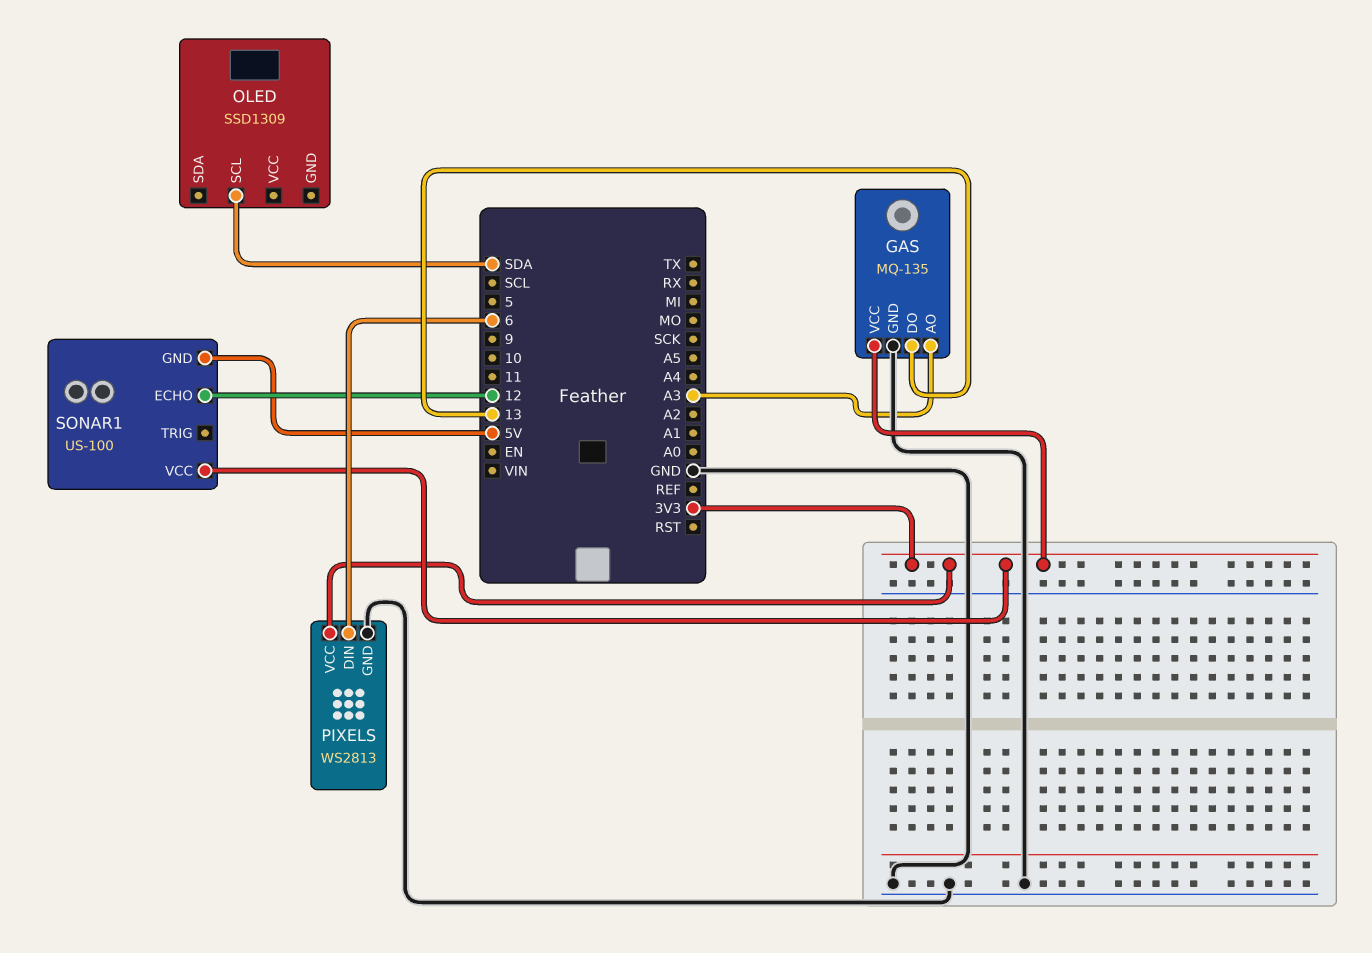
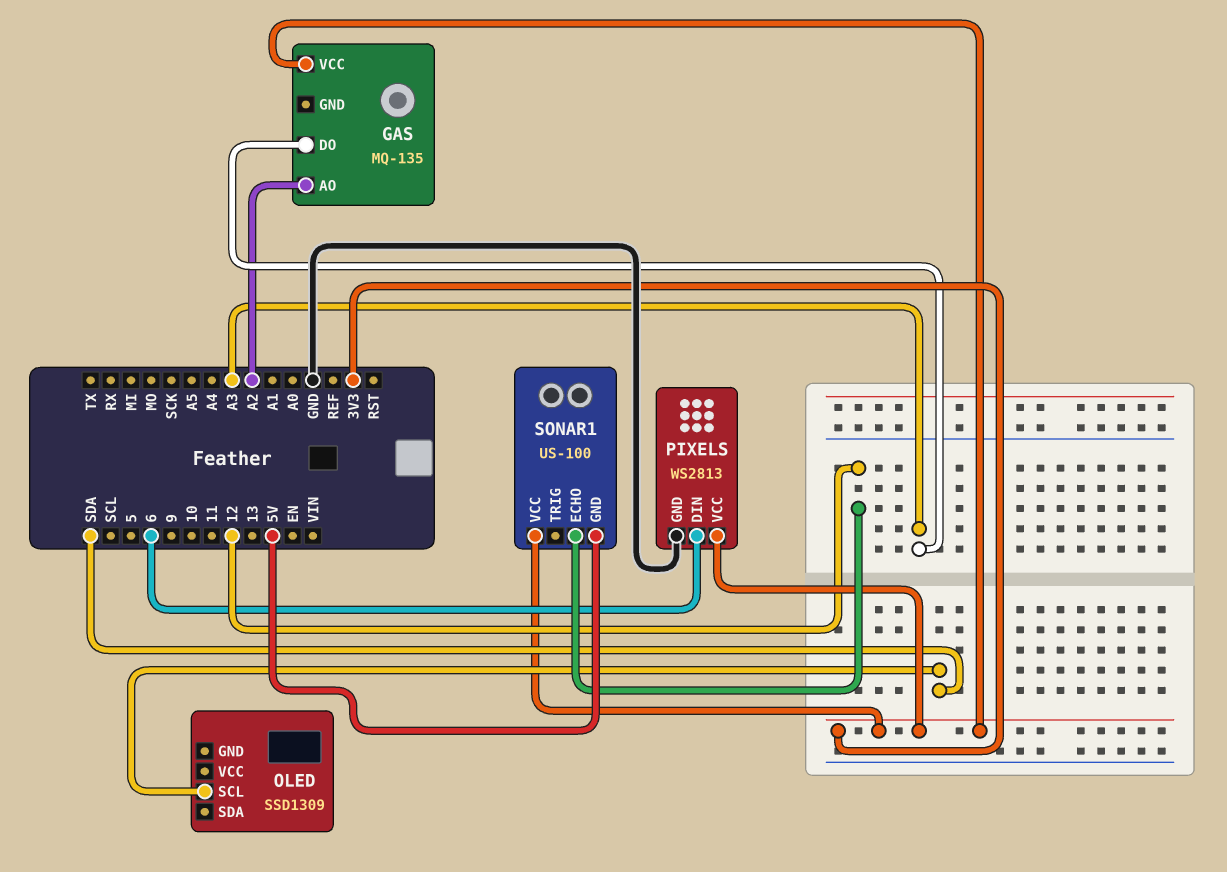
GAS pin AO: A3 -> A2
GAS pin DO: 13 -> A3
GAS pin GND: GND -> none

